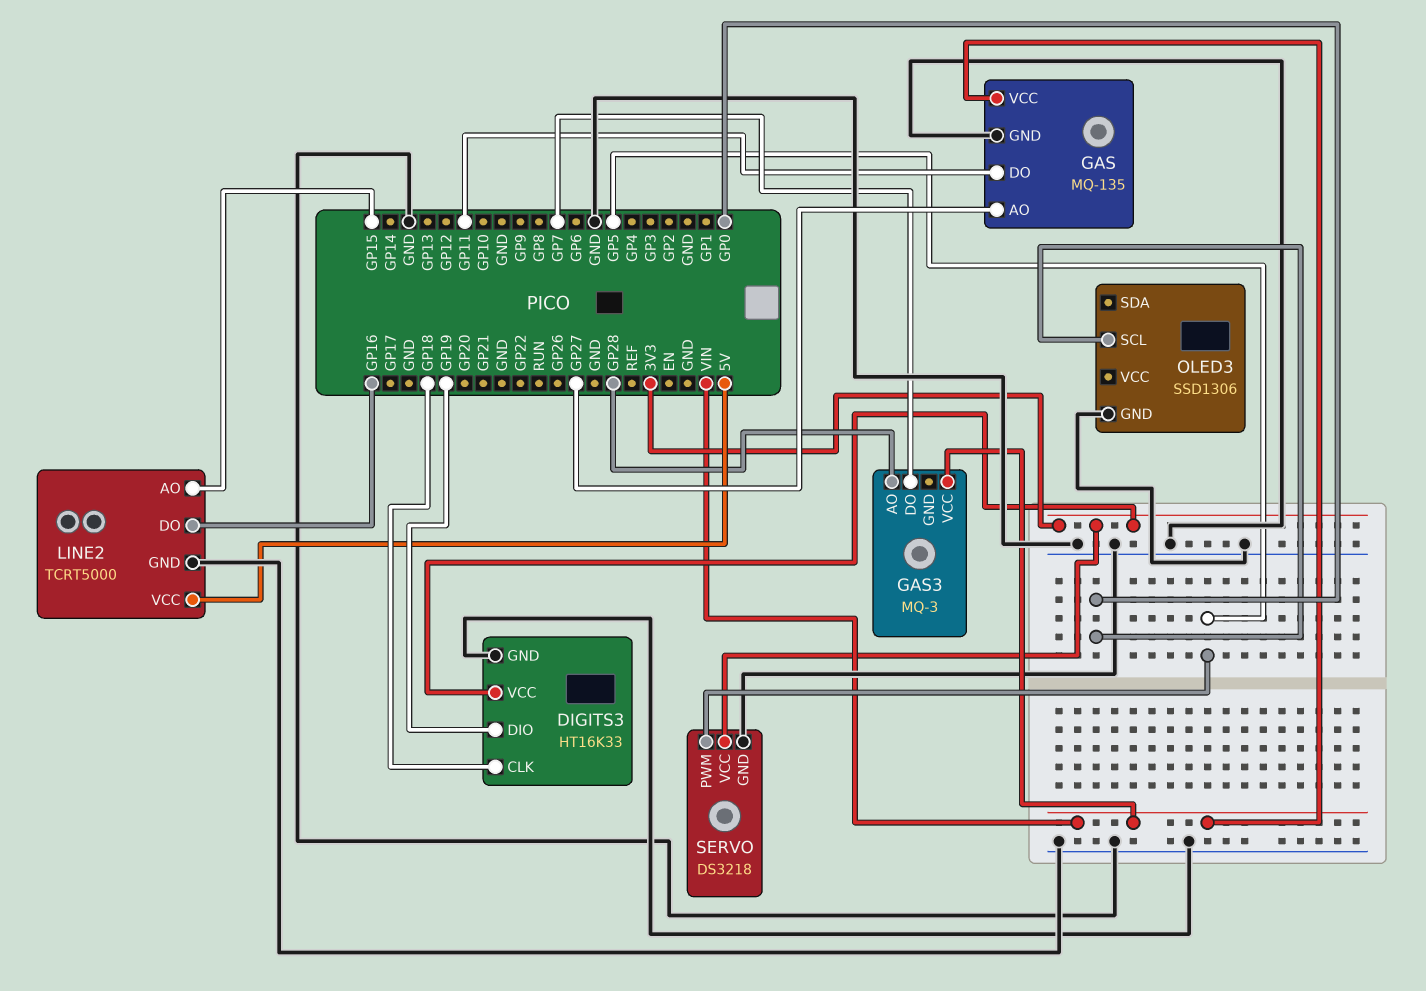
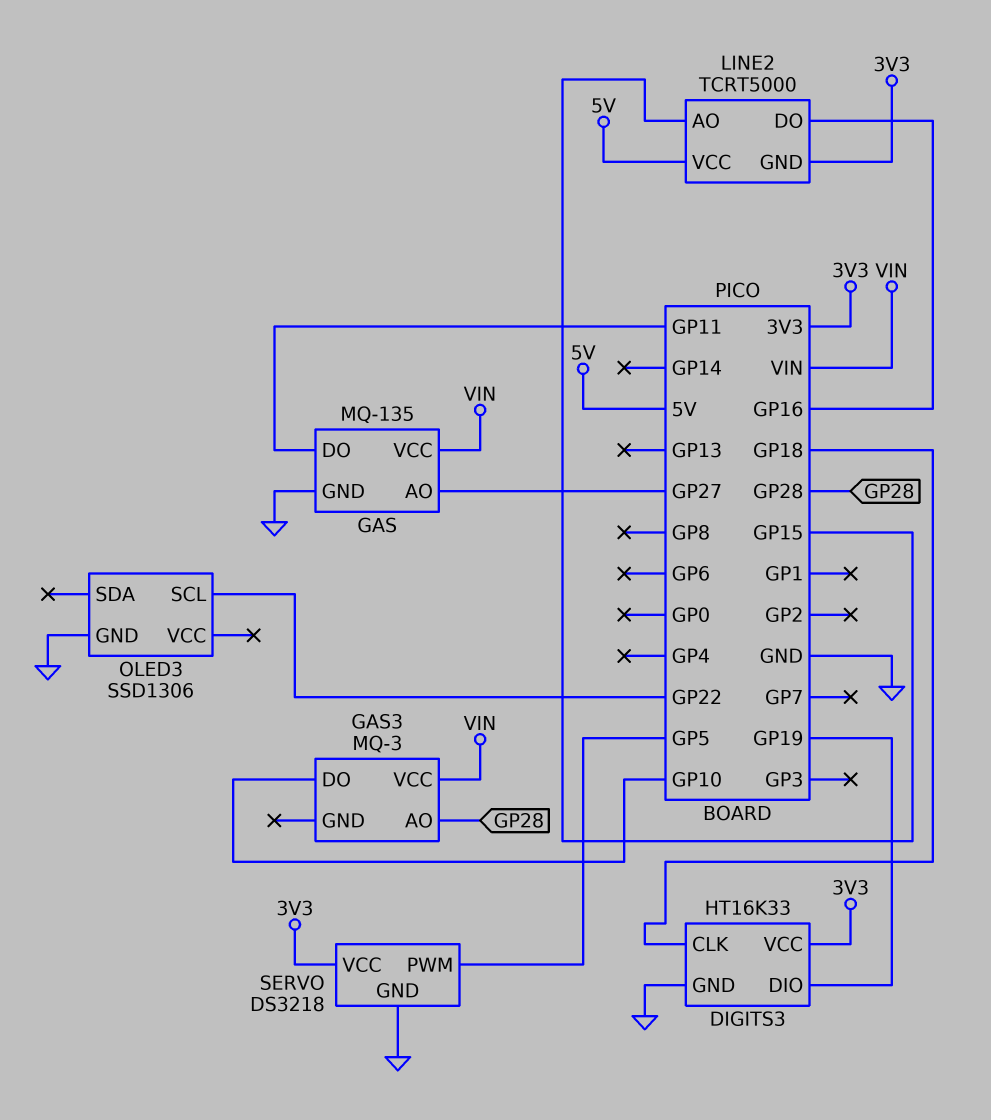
GAS3 pin DO: GP7 -> GP10
LINE2 pin GND: GND -> 3V3
OLED3 pin SCL: GP0 -> GP22

